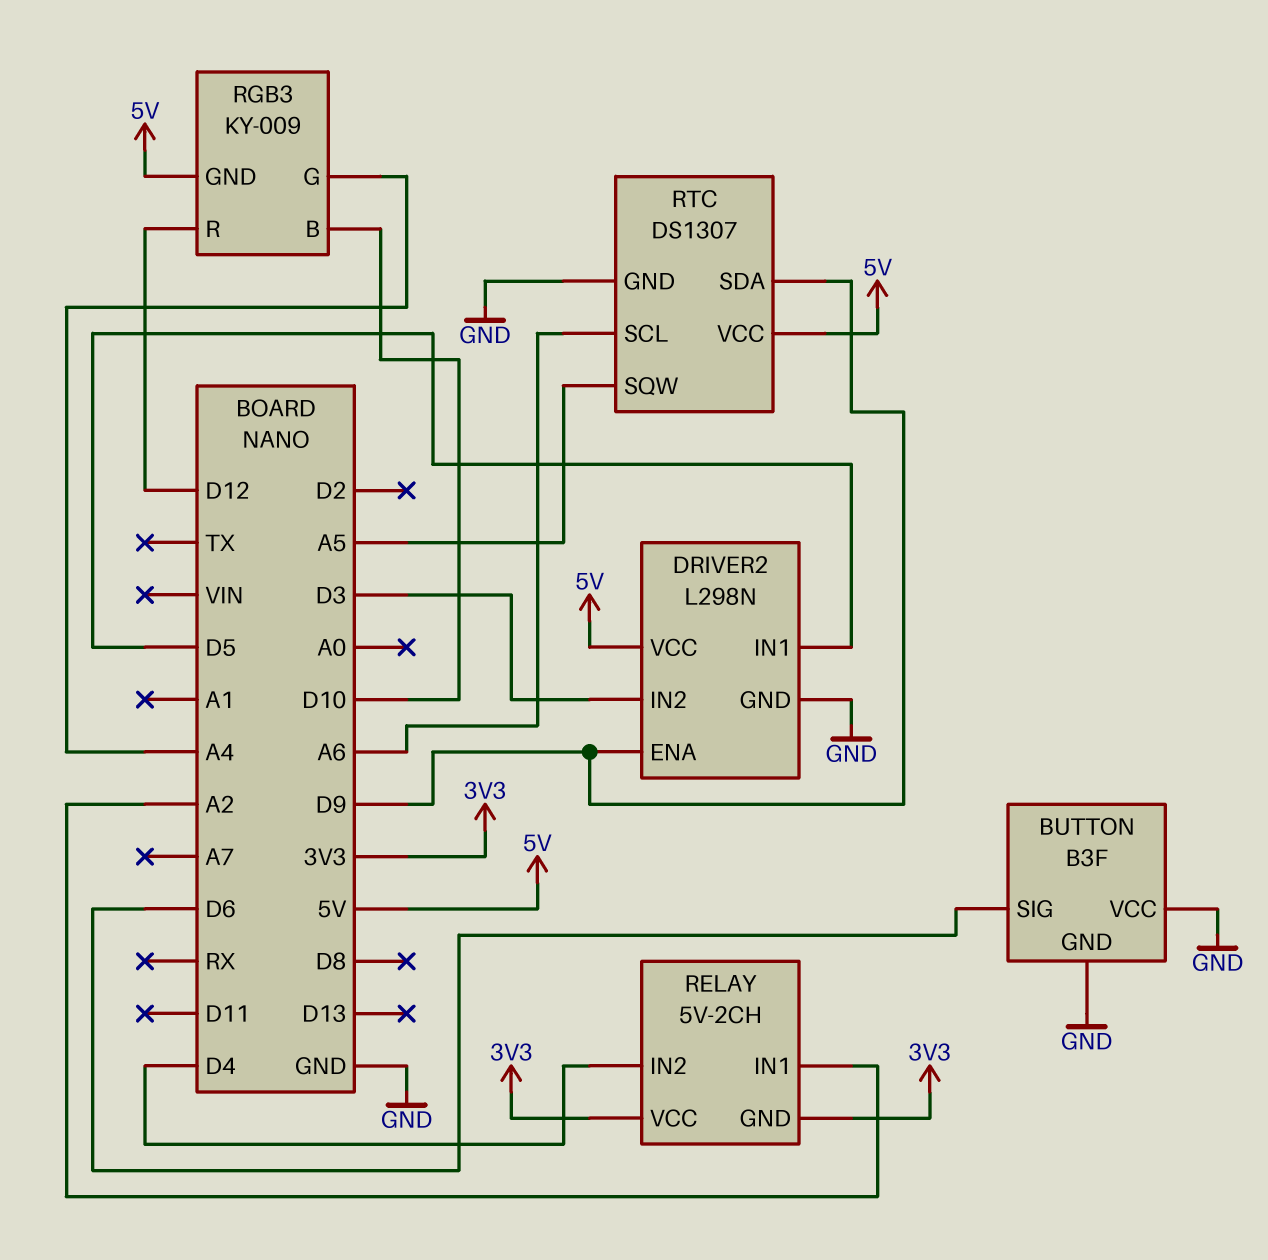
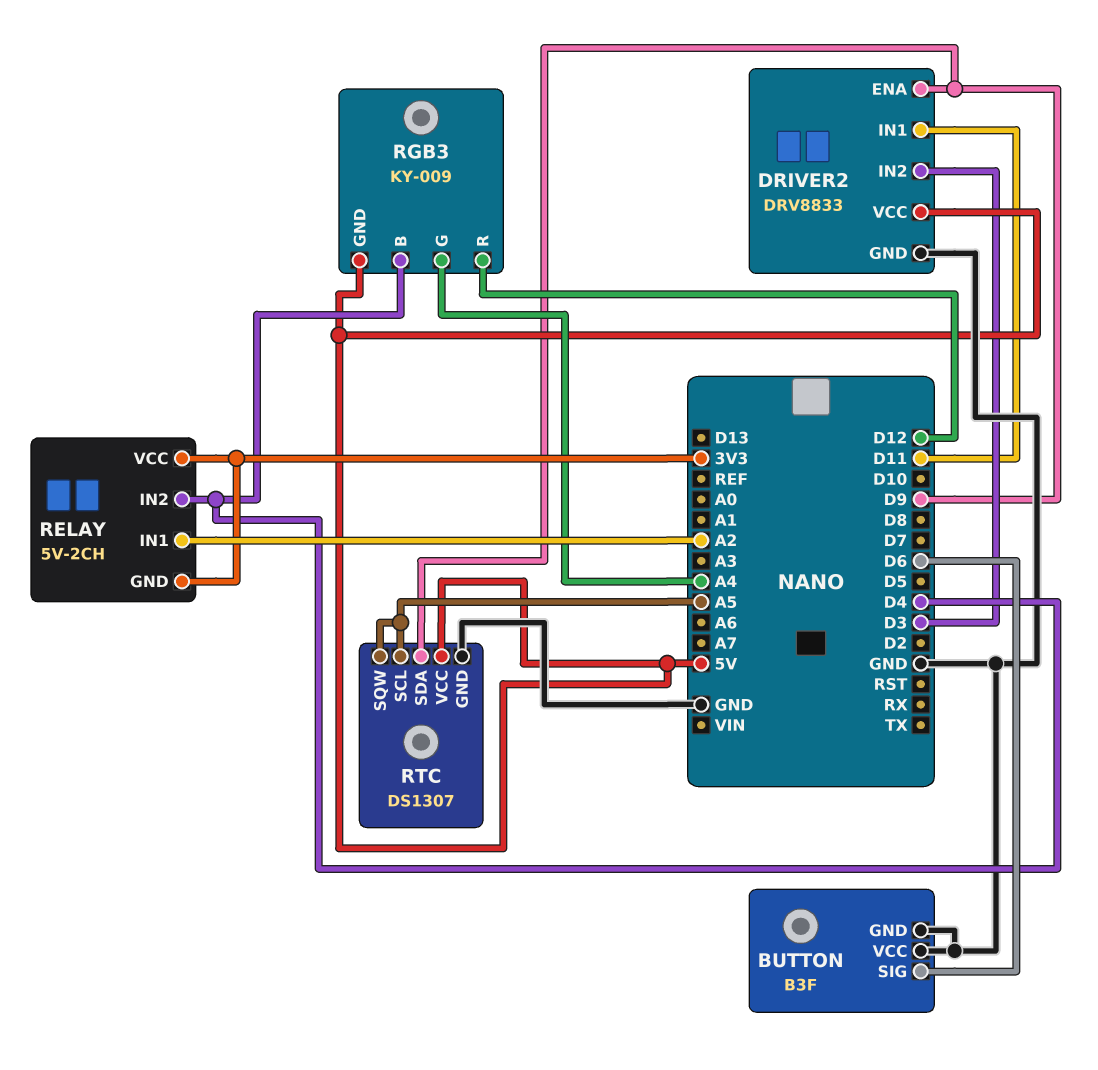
DRIVER2: L298N -> DRV8833
DRIVER2 pin IN1: D5 -> D11
RGB3 pin B: D10 -> D4
RTC pin SCL: A6 -> A5

